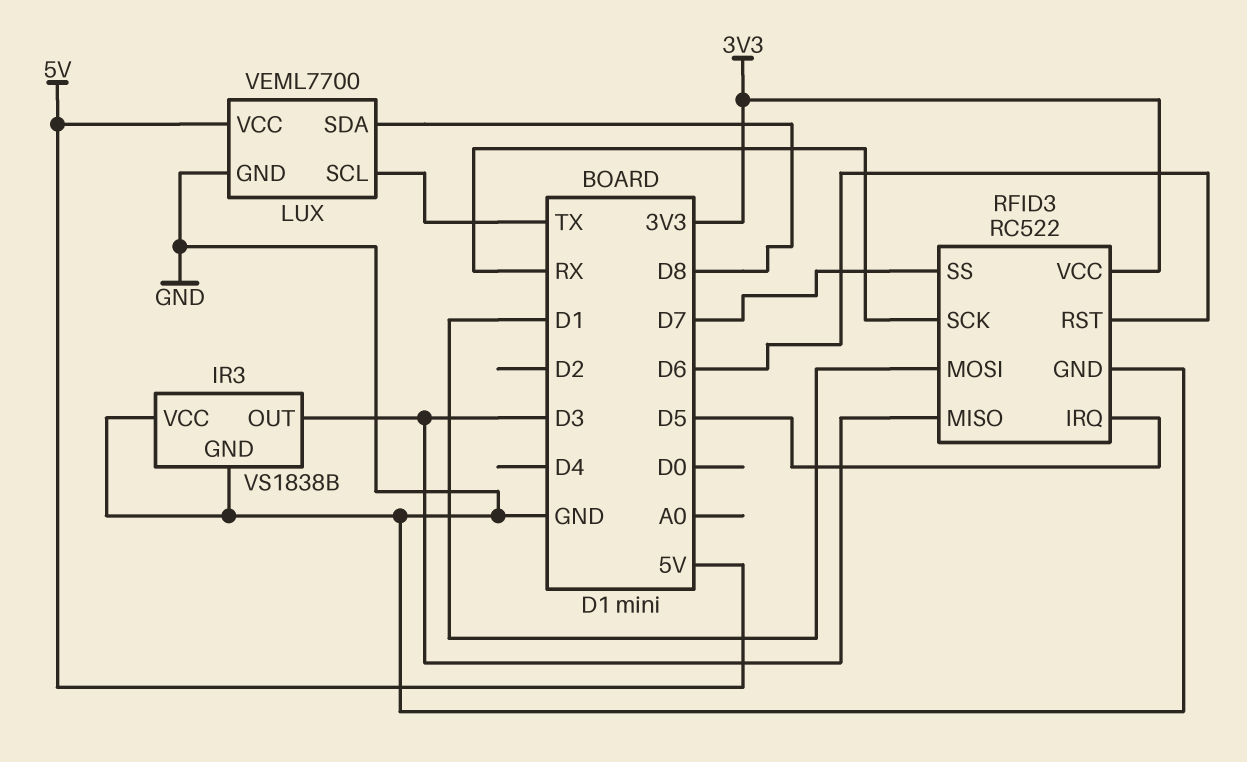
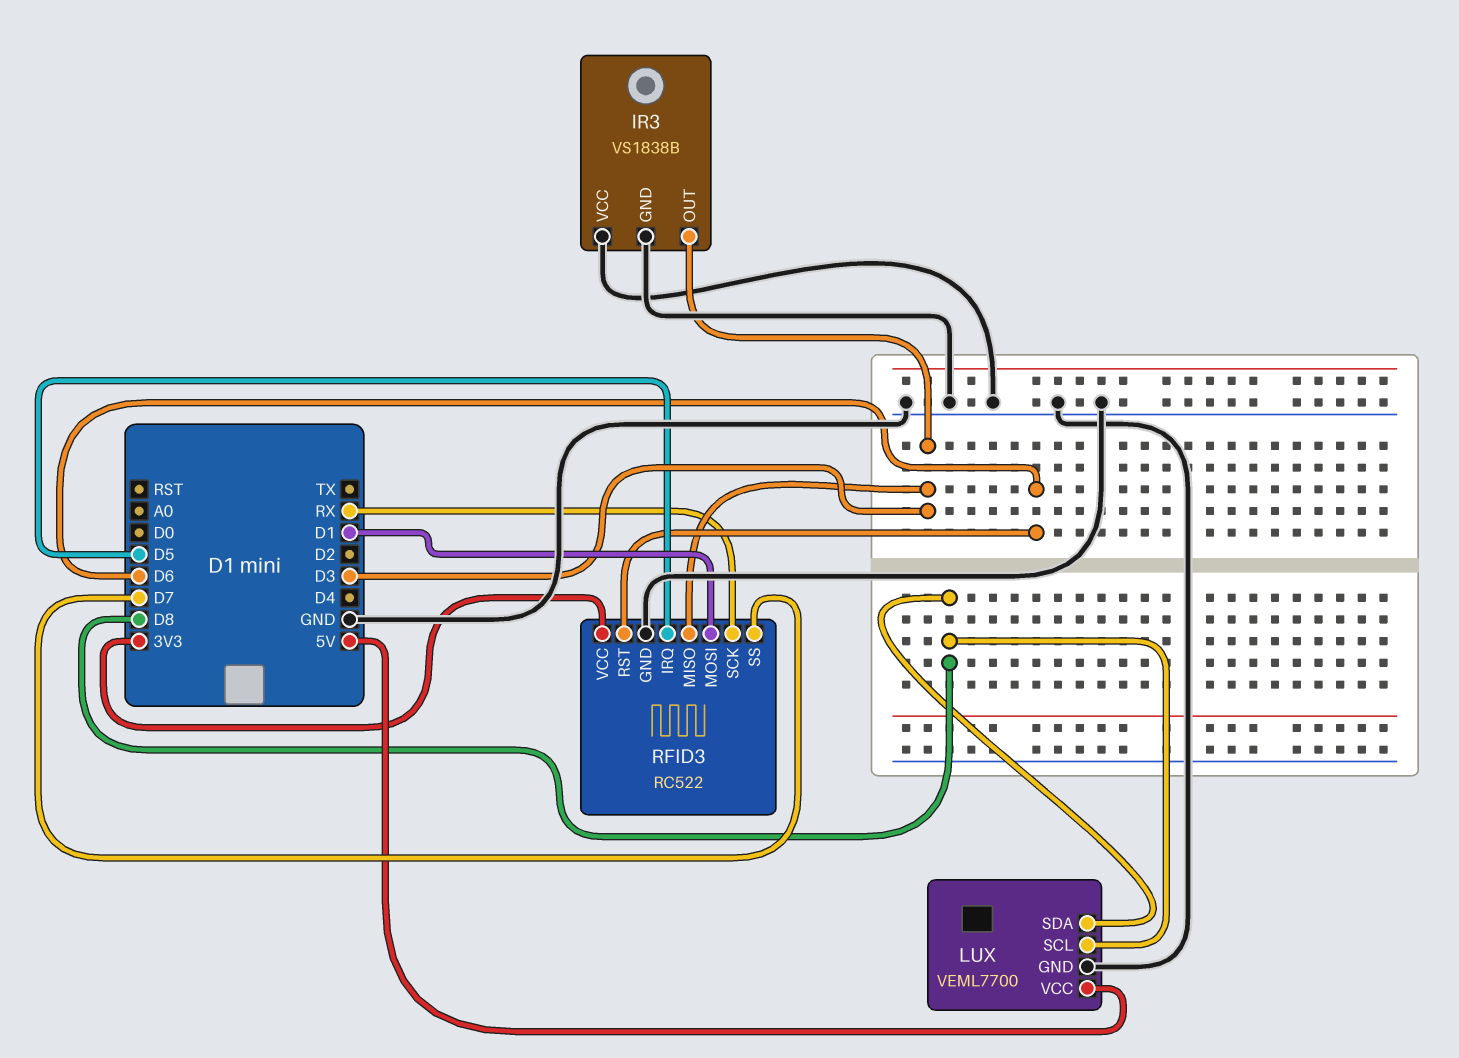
LUX pin SCL: TX -> D8

